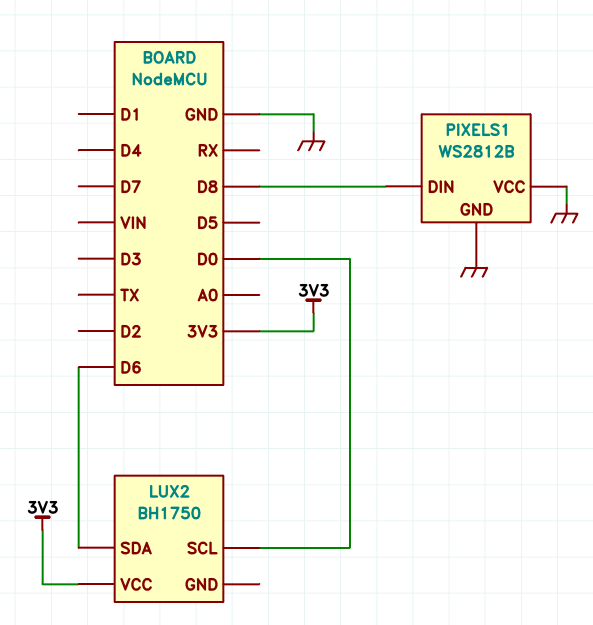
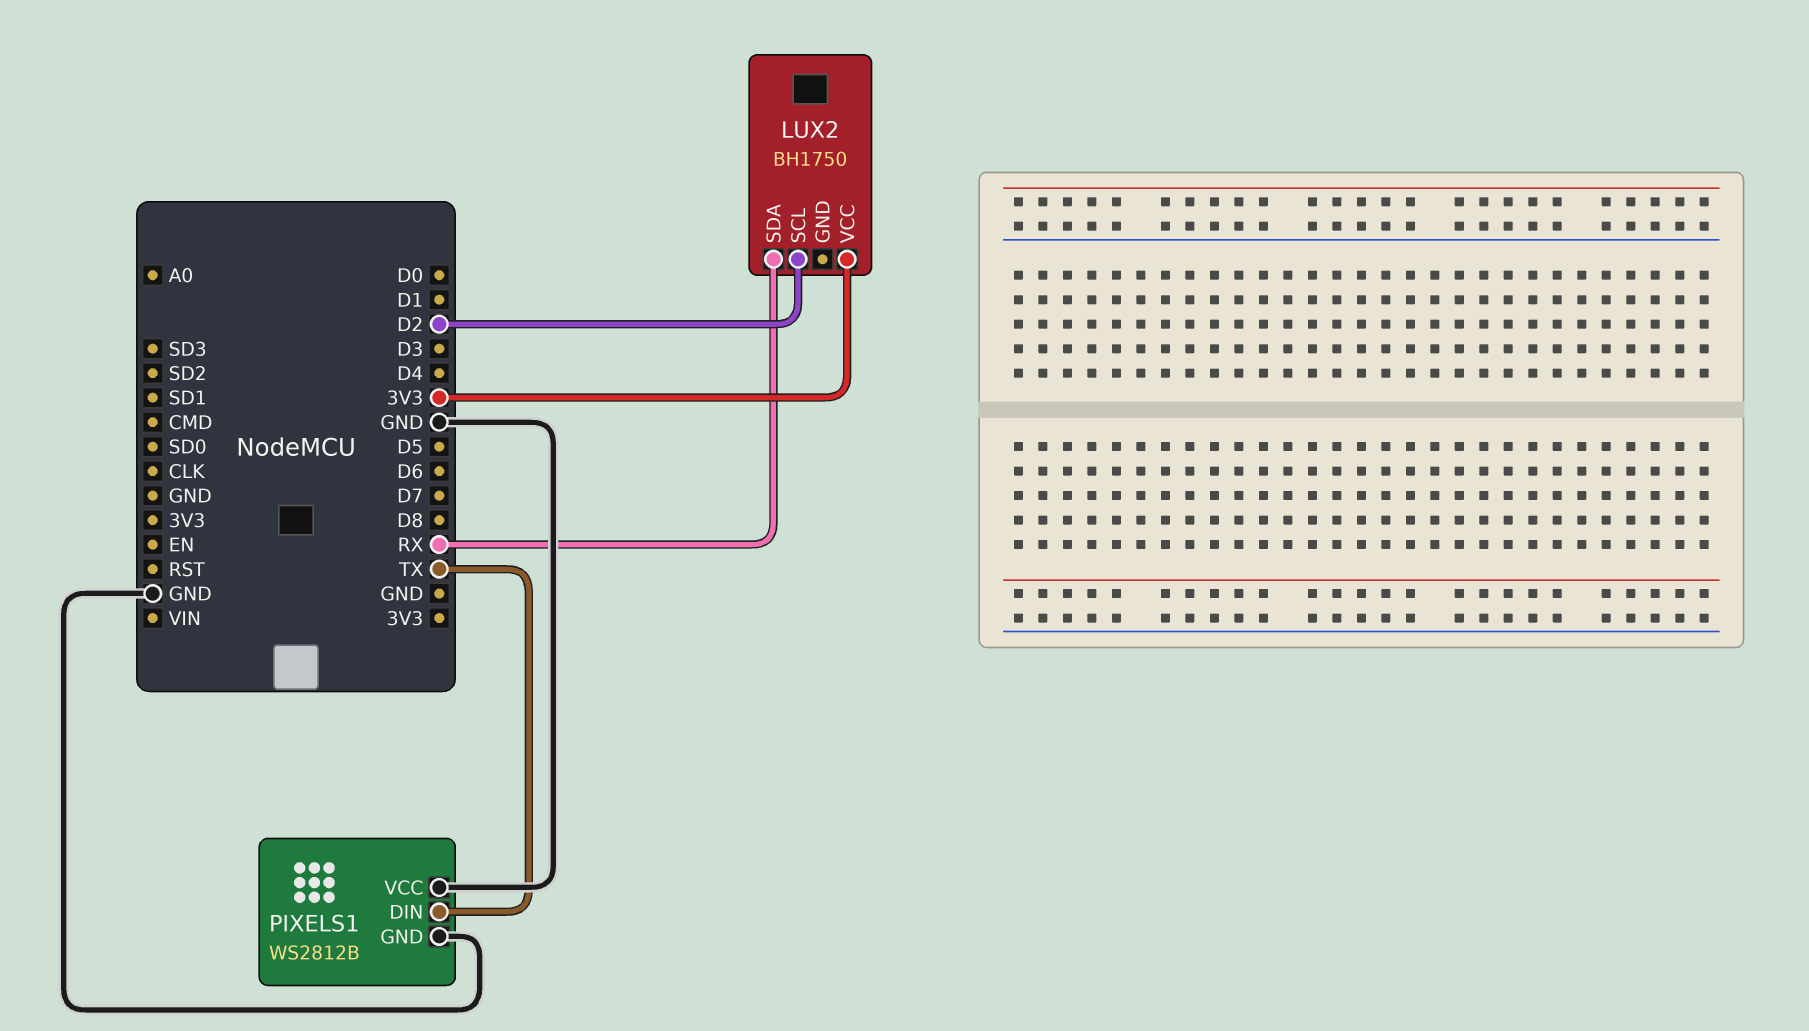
LUX2 pin SCL: D0 -> D2
LUX2 pin SDA: D6 -> RX
PIXELS1 pin DIN: D8 -> TX

